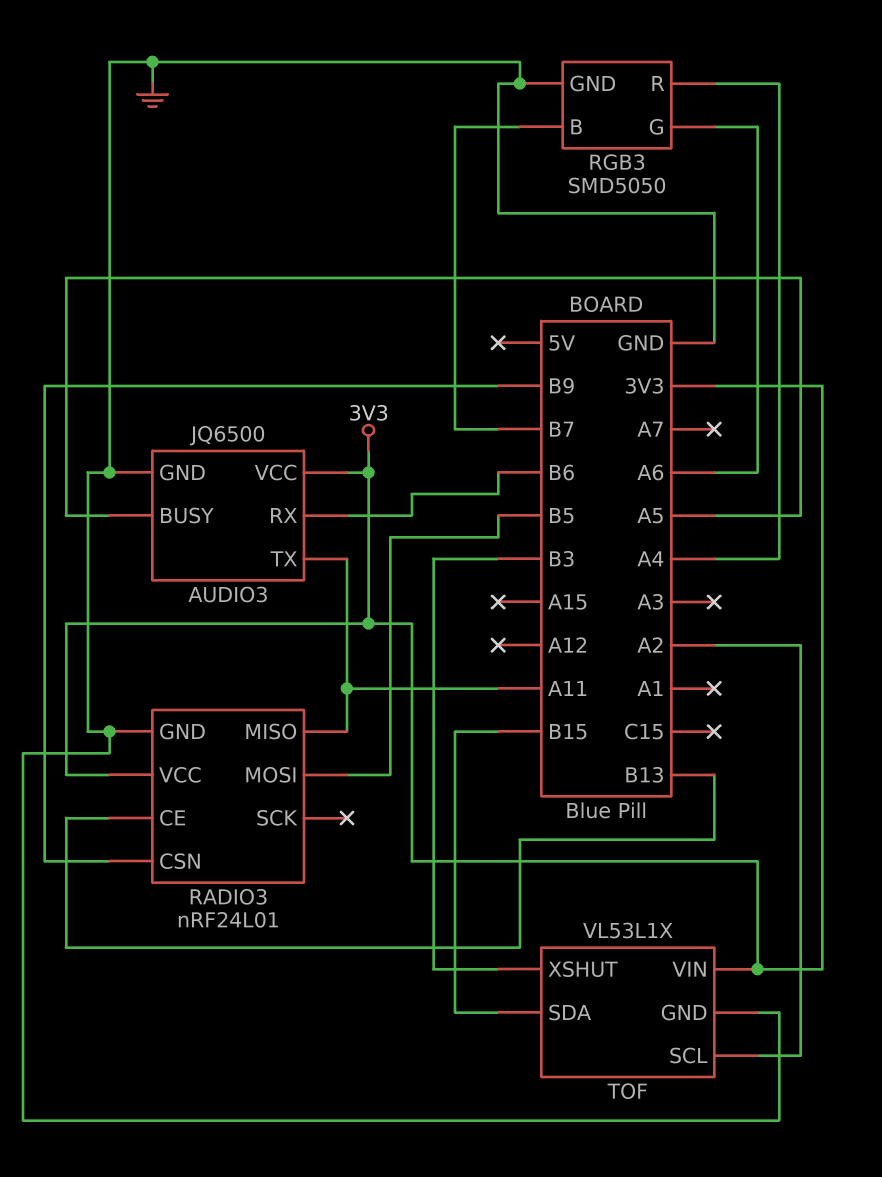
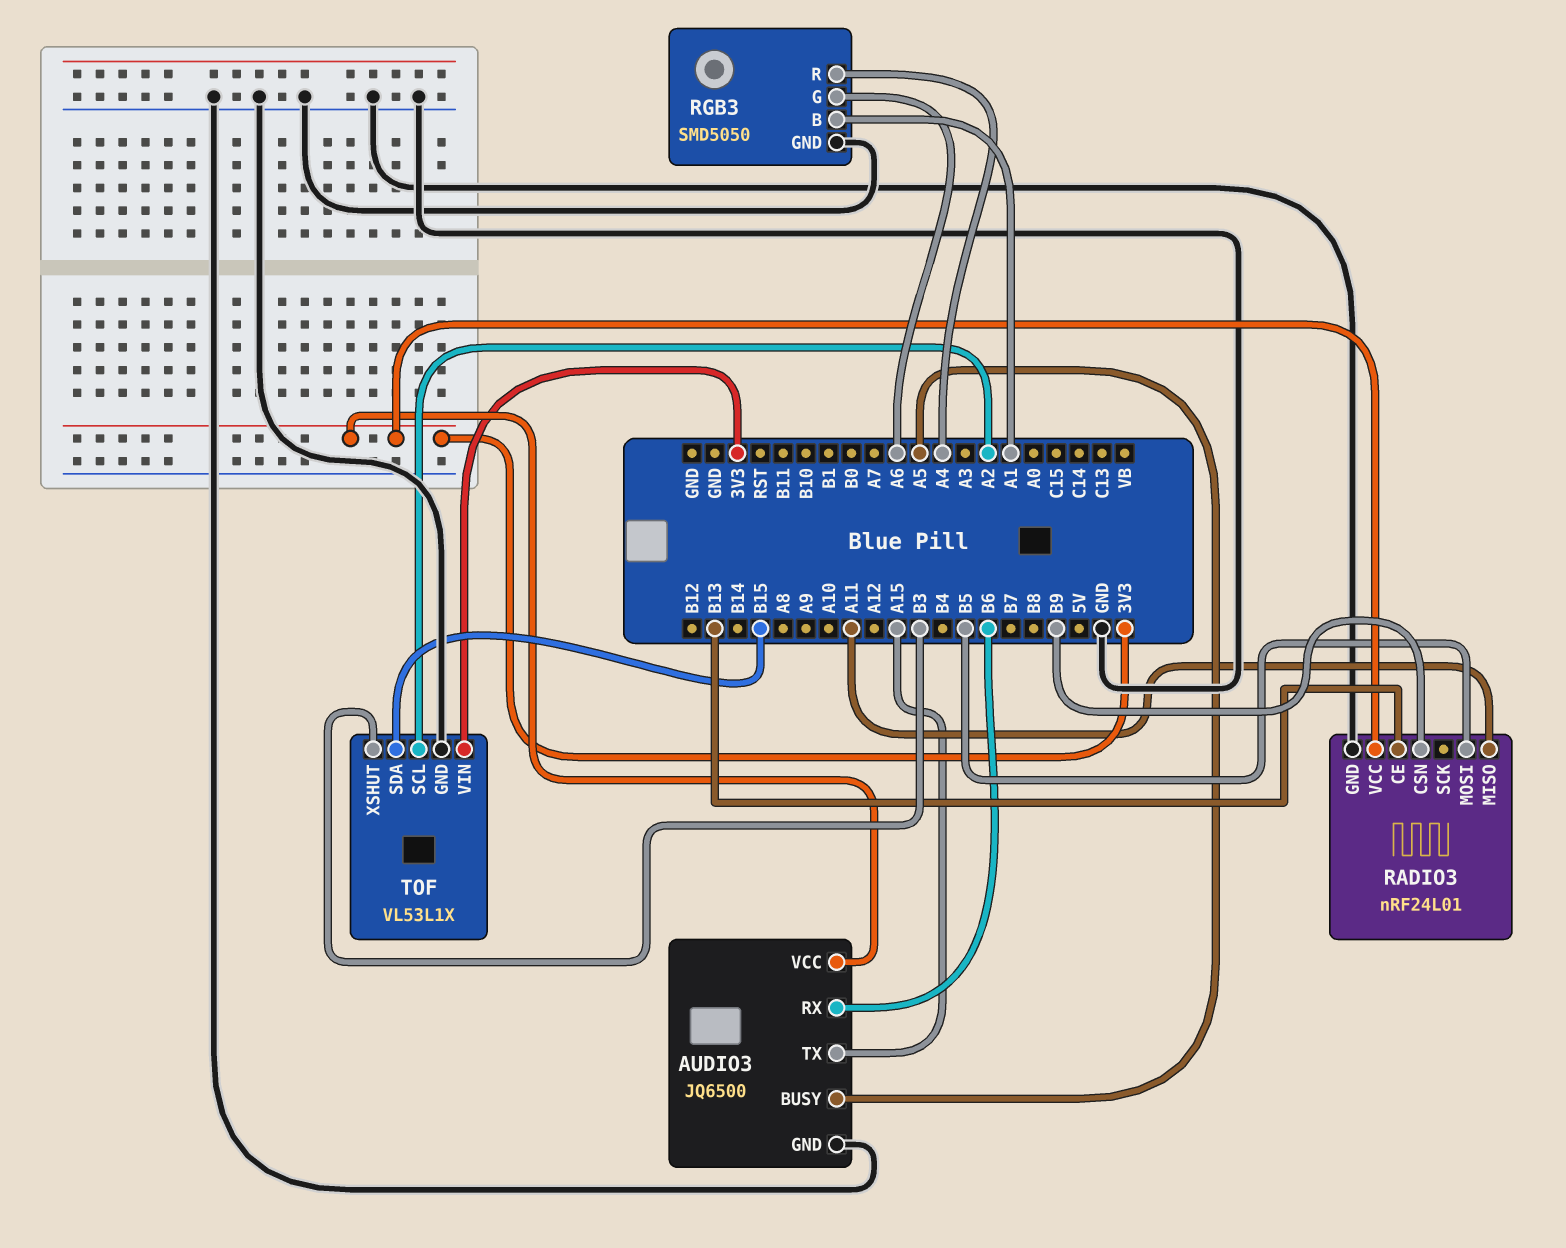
AUDIO3 pin TX: A11 -> A15
RGB3 pin B: B7 -> A1

